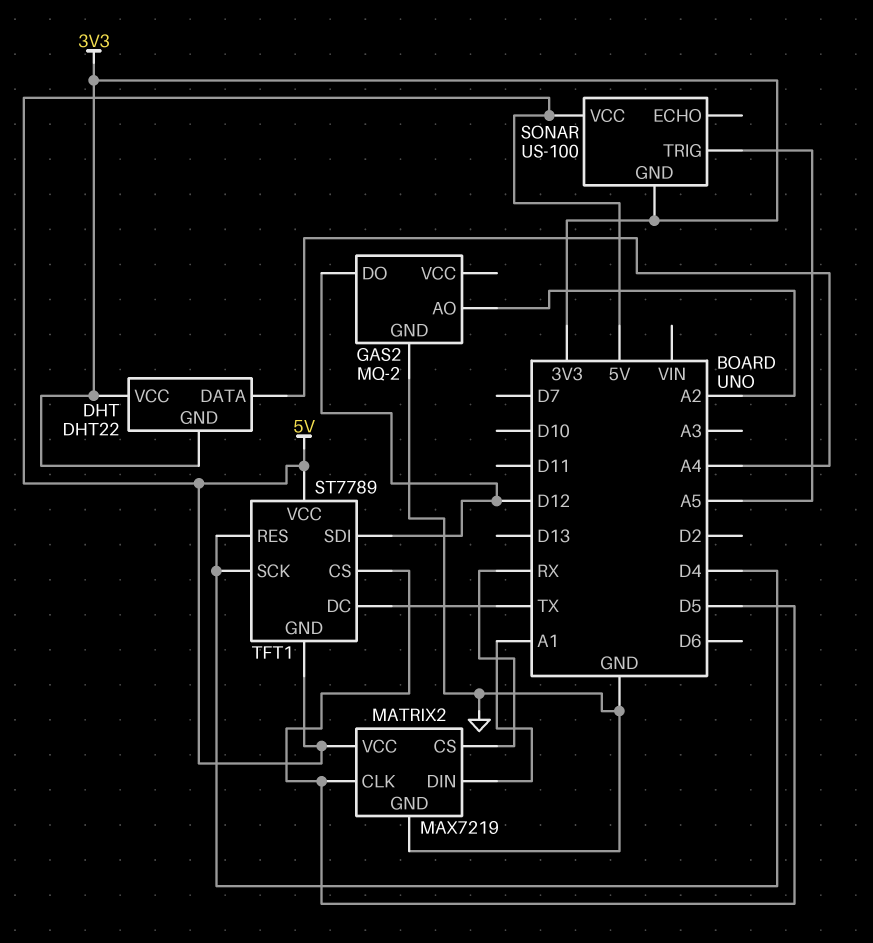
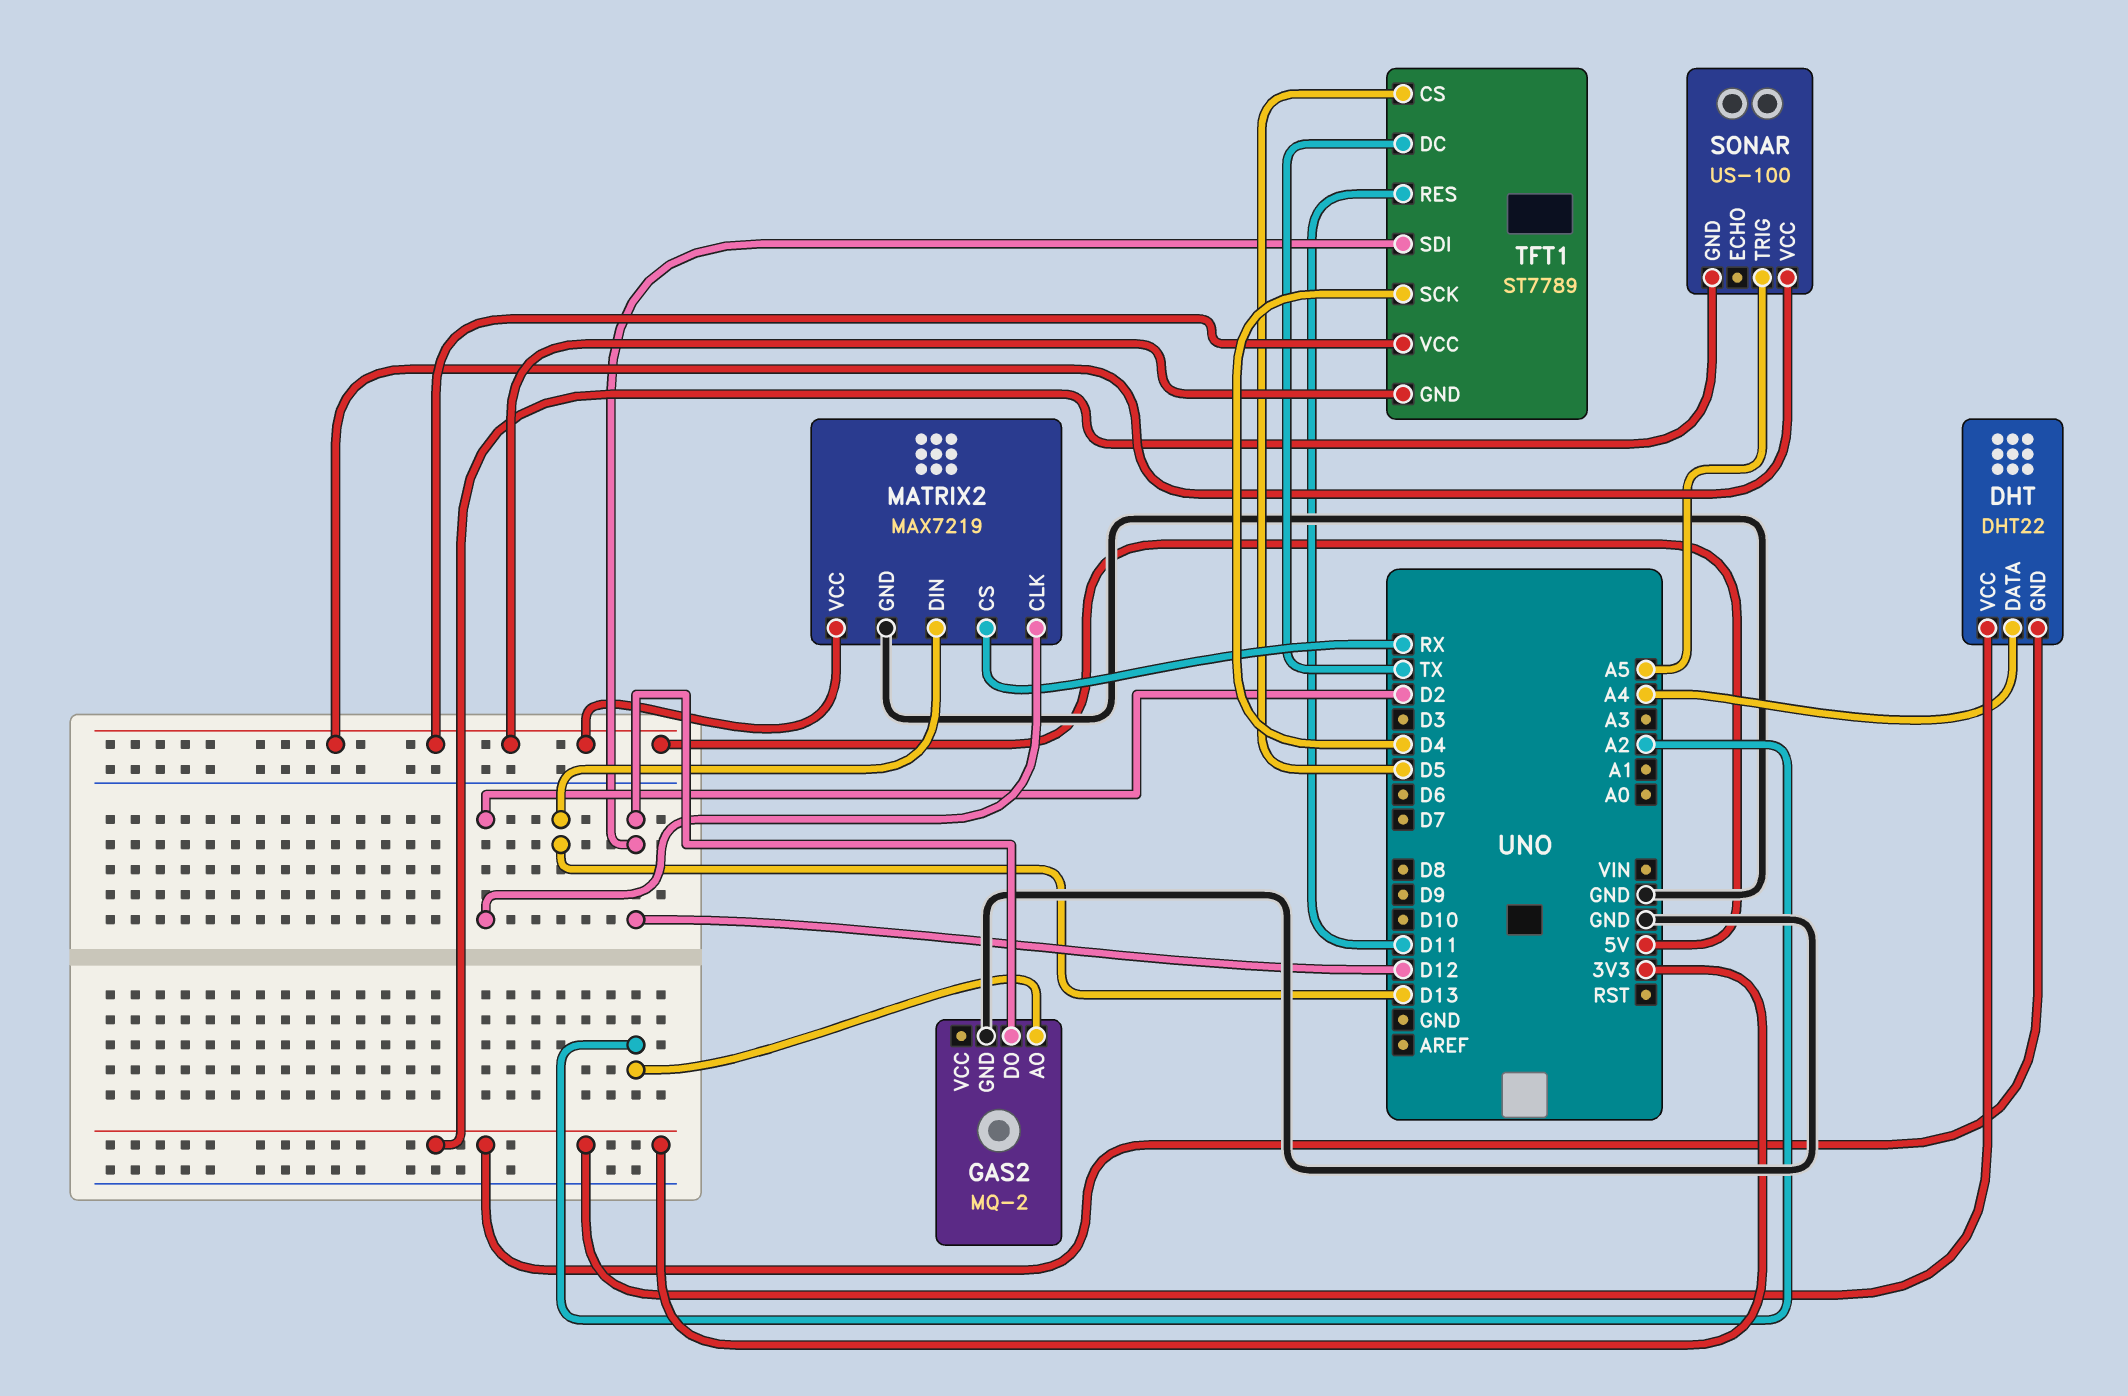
MATRIX2 pin CLK: D5 -> D2
MATRIX2 pin DIN: A1 -> D13
TFT1 pin RES: D4 -> D11

